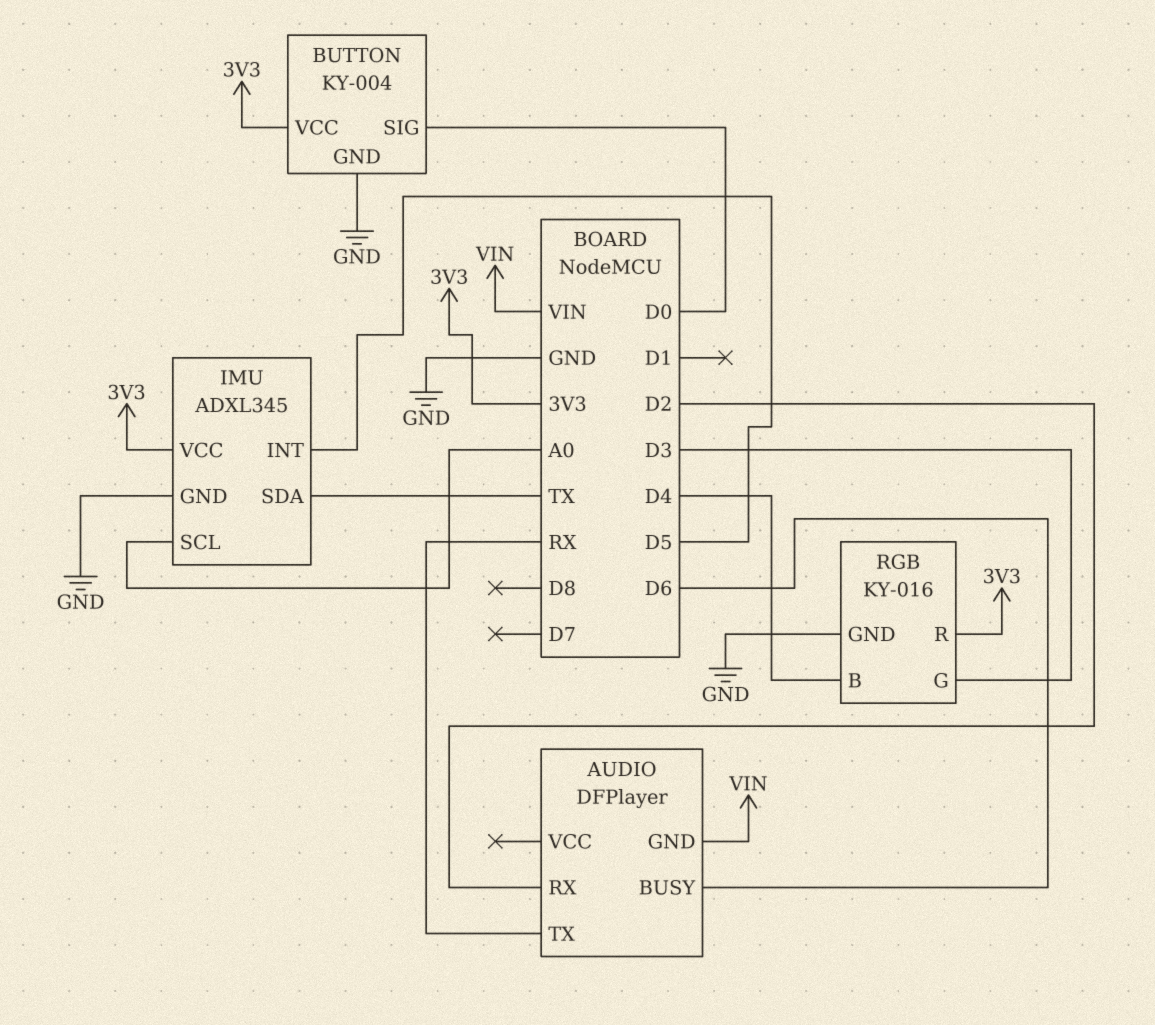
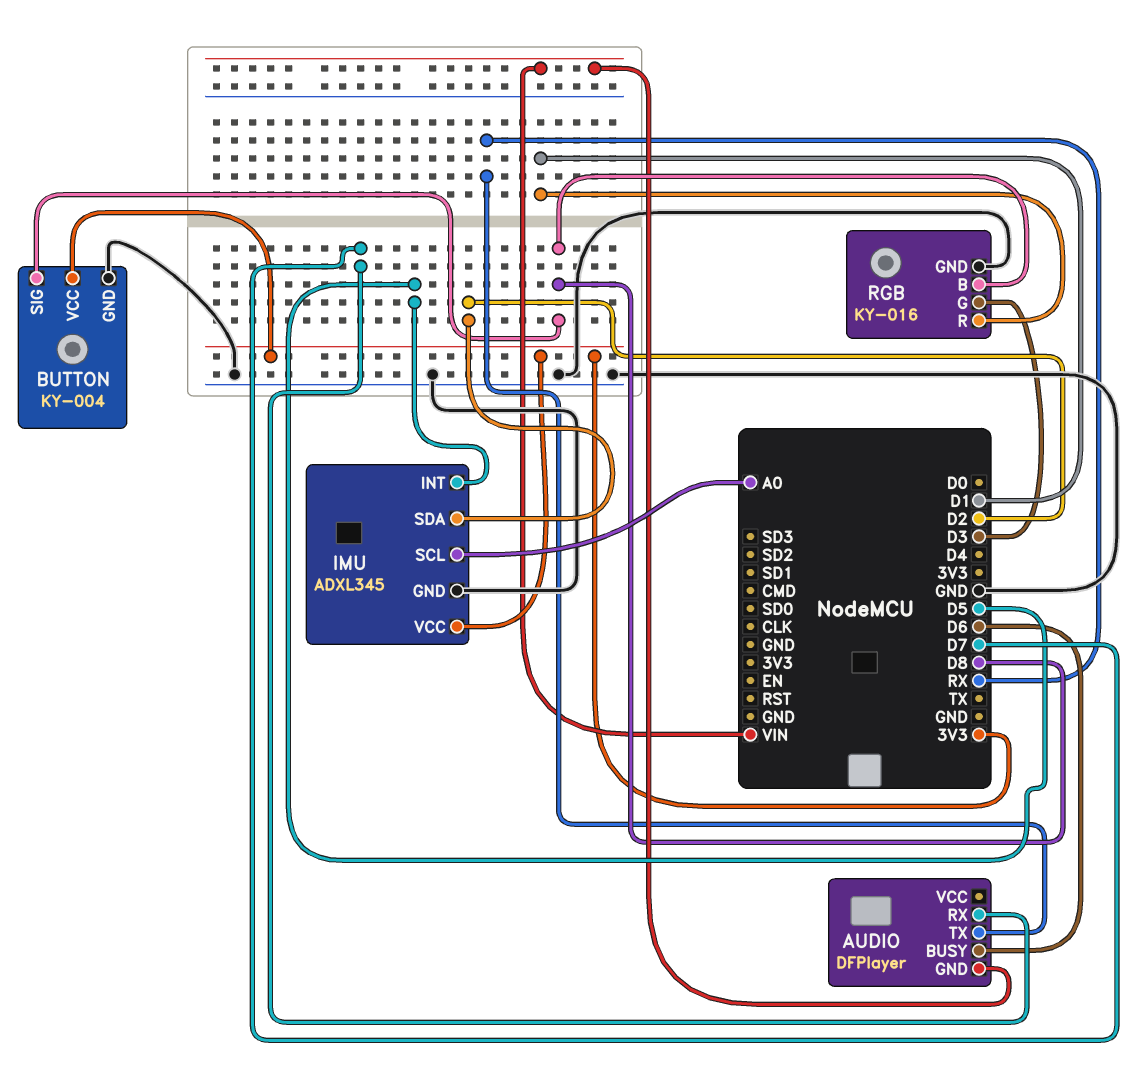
AUDIO pin RX: D2 -> D7
BUTTON pin SIG: D0 -> D8
IMU pin SDA: TX -> D2
RGB pin B: D4 -> D8
RGB pin R: 3V3 -> D1

